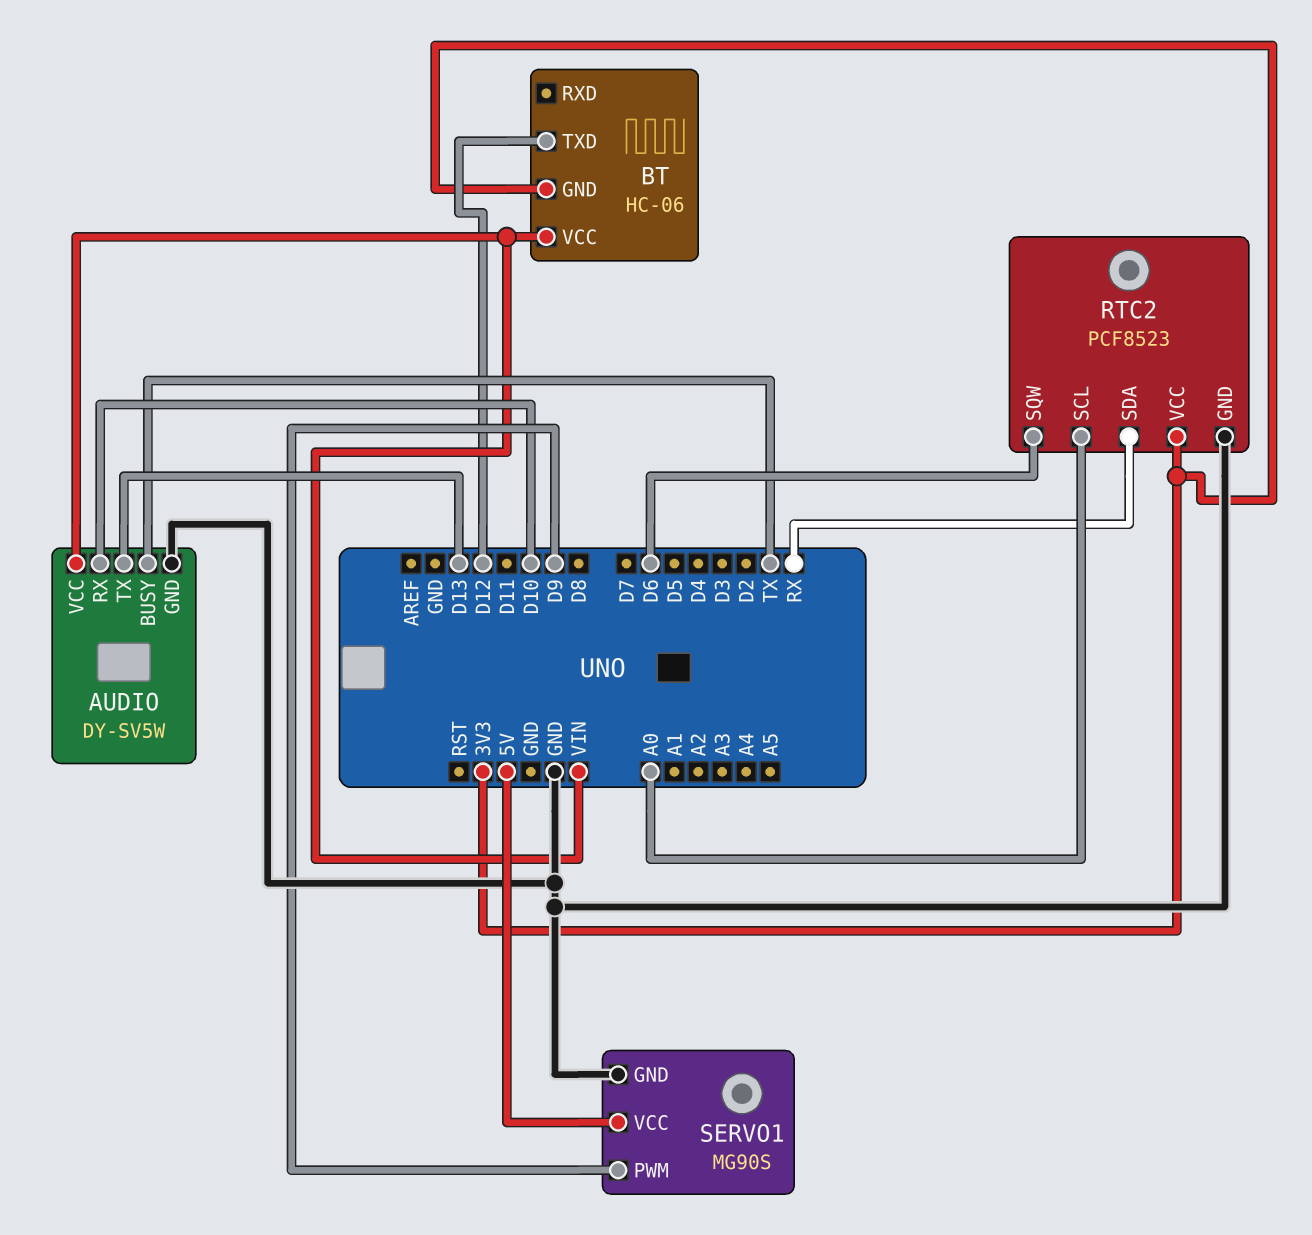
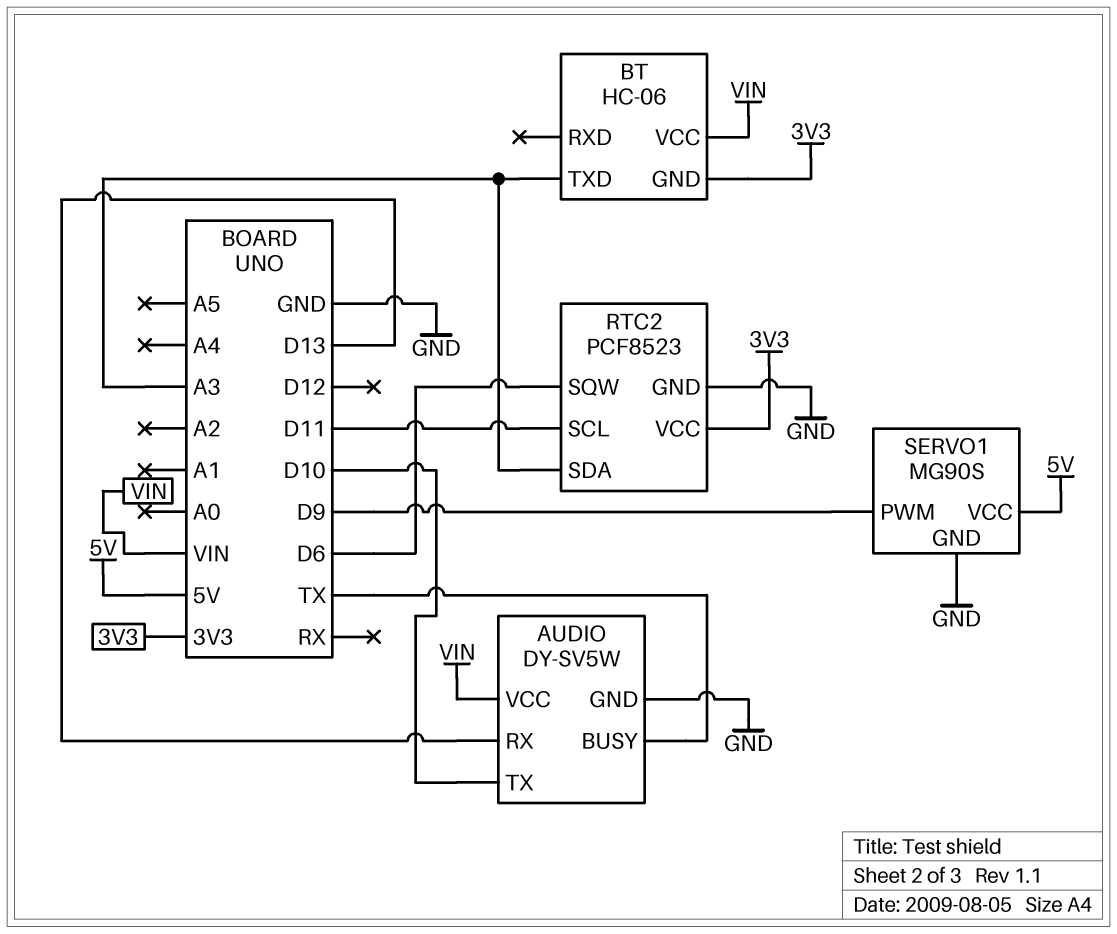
AUDIO pin RX: D10 -> D13
AUDIO pin TX: D13 -> D10
BT pin TXD: D12 -> A3
RTC2 pin SCL: A0 -> D11
RTC2 pin SDA: RX -> A3

